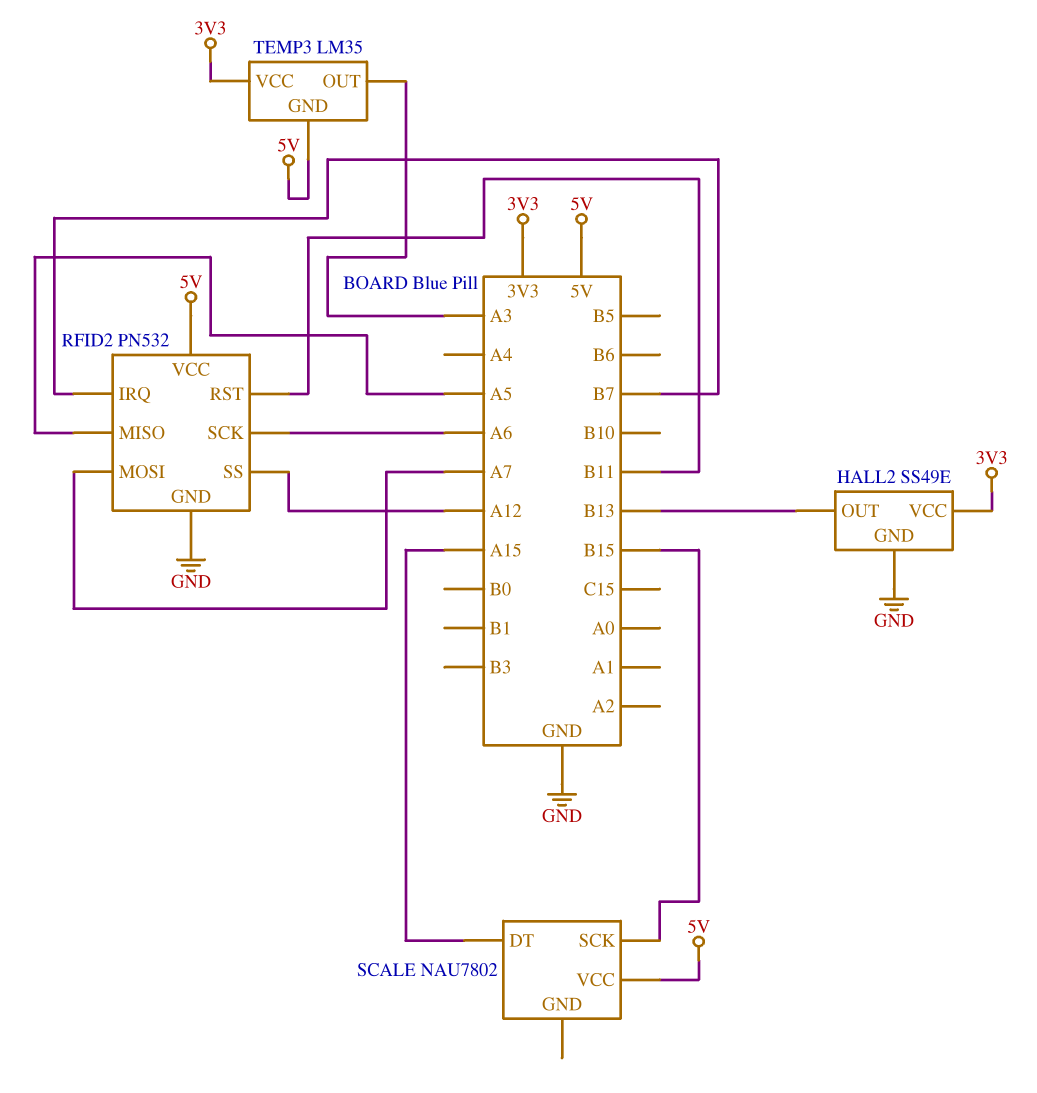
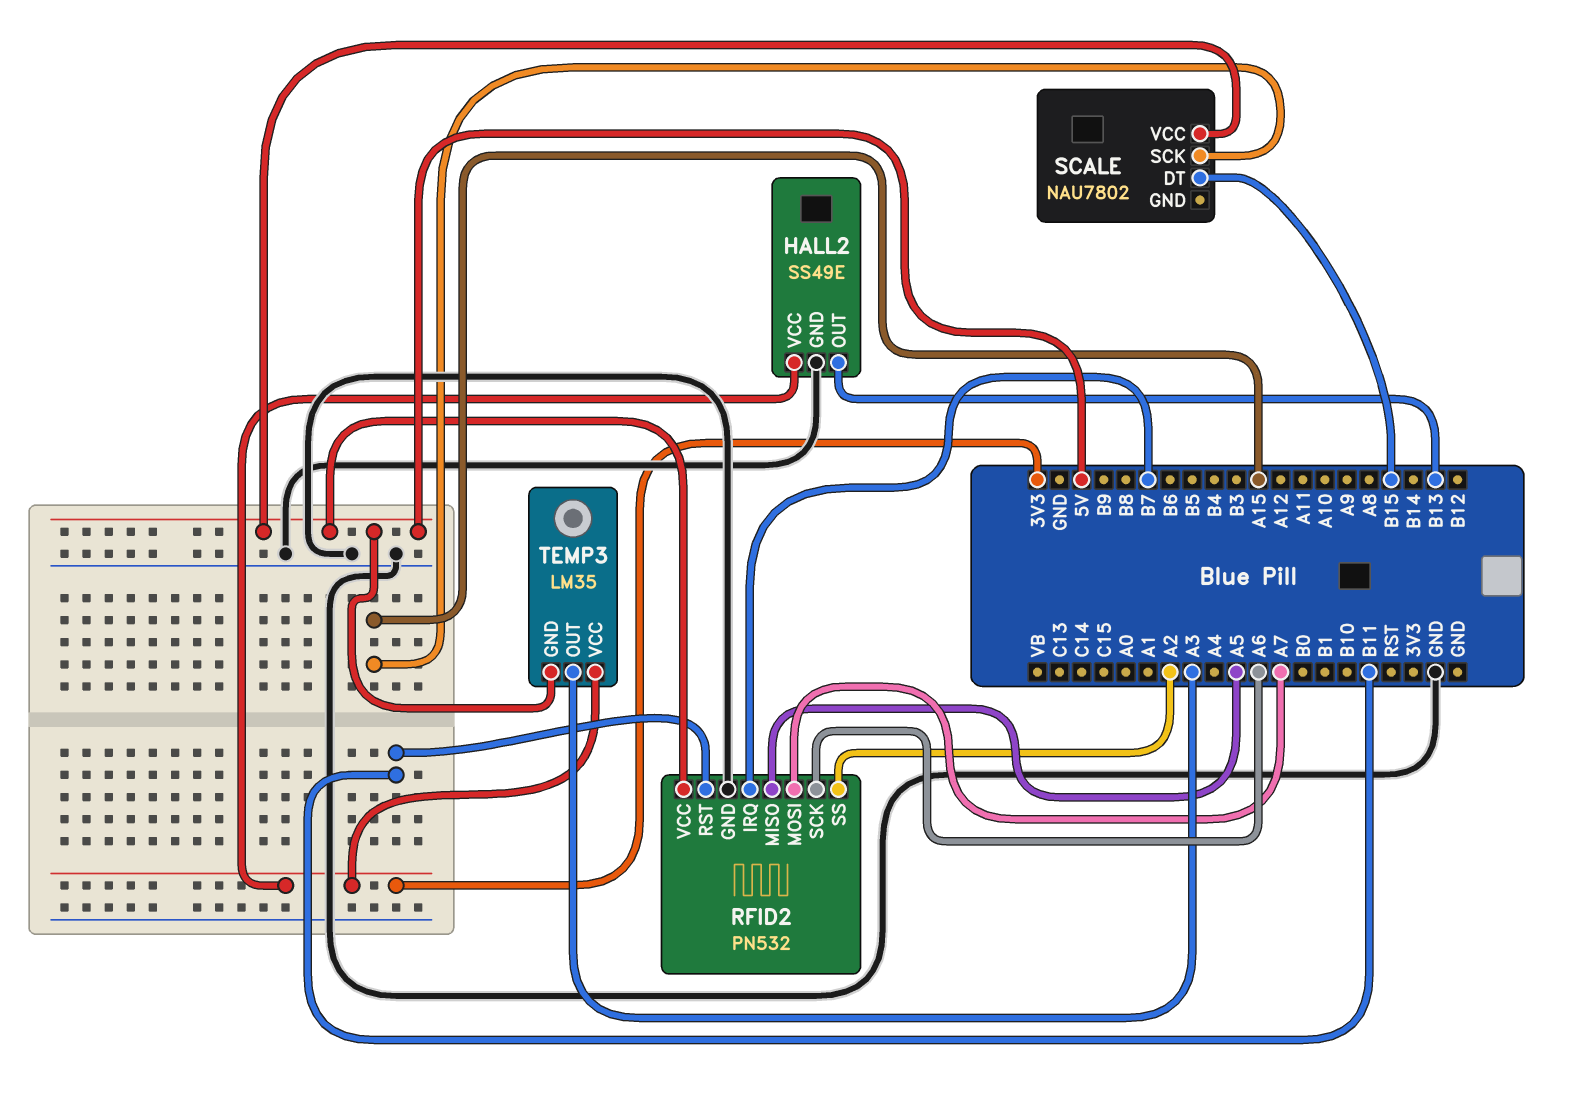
RFID2 pin SS: A12 -> A2
SCALE pin DT: A15 -> B15
SCALE pin SCK: B15 -> A15

